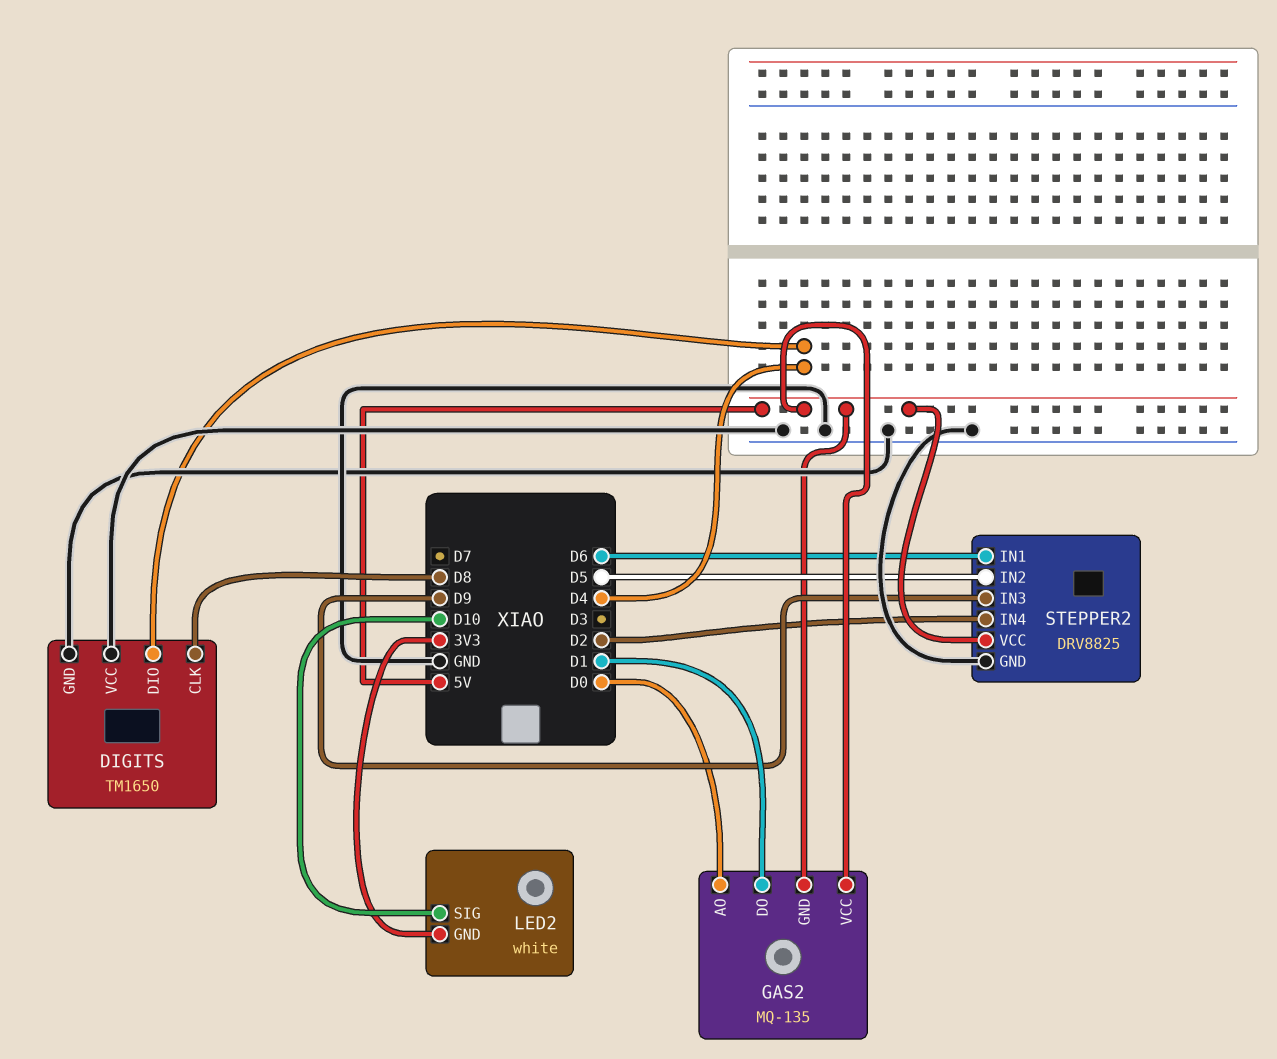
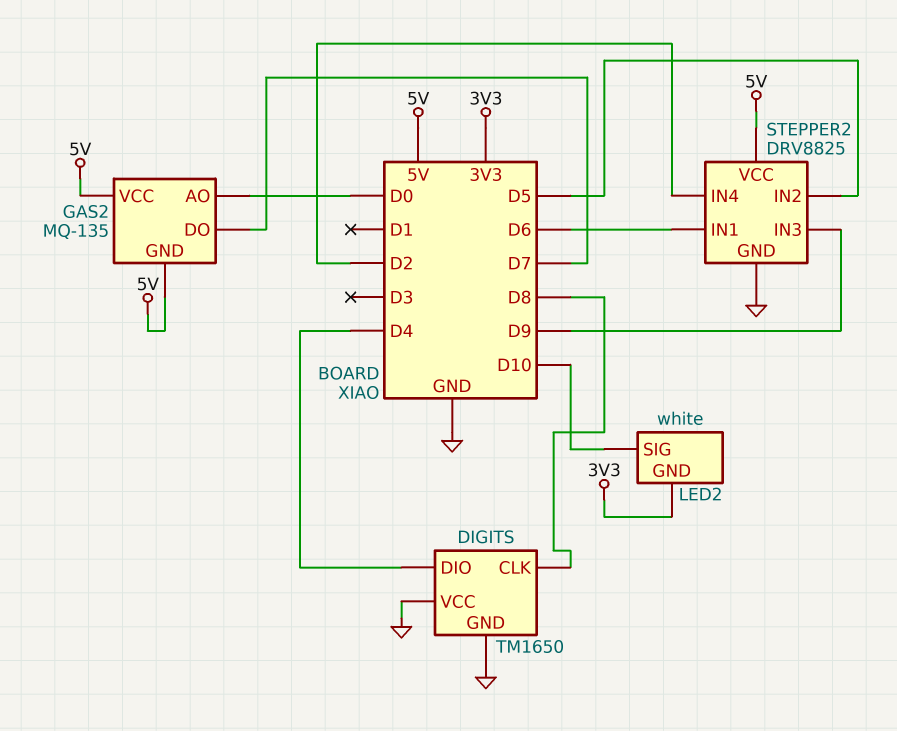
GAS2 pin DO: D1 -> D7

